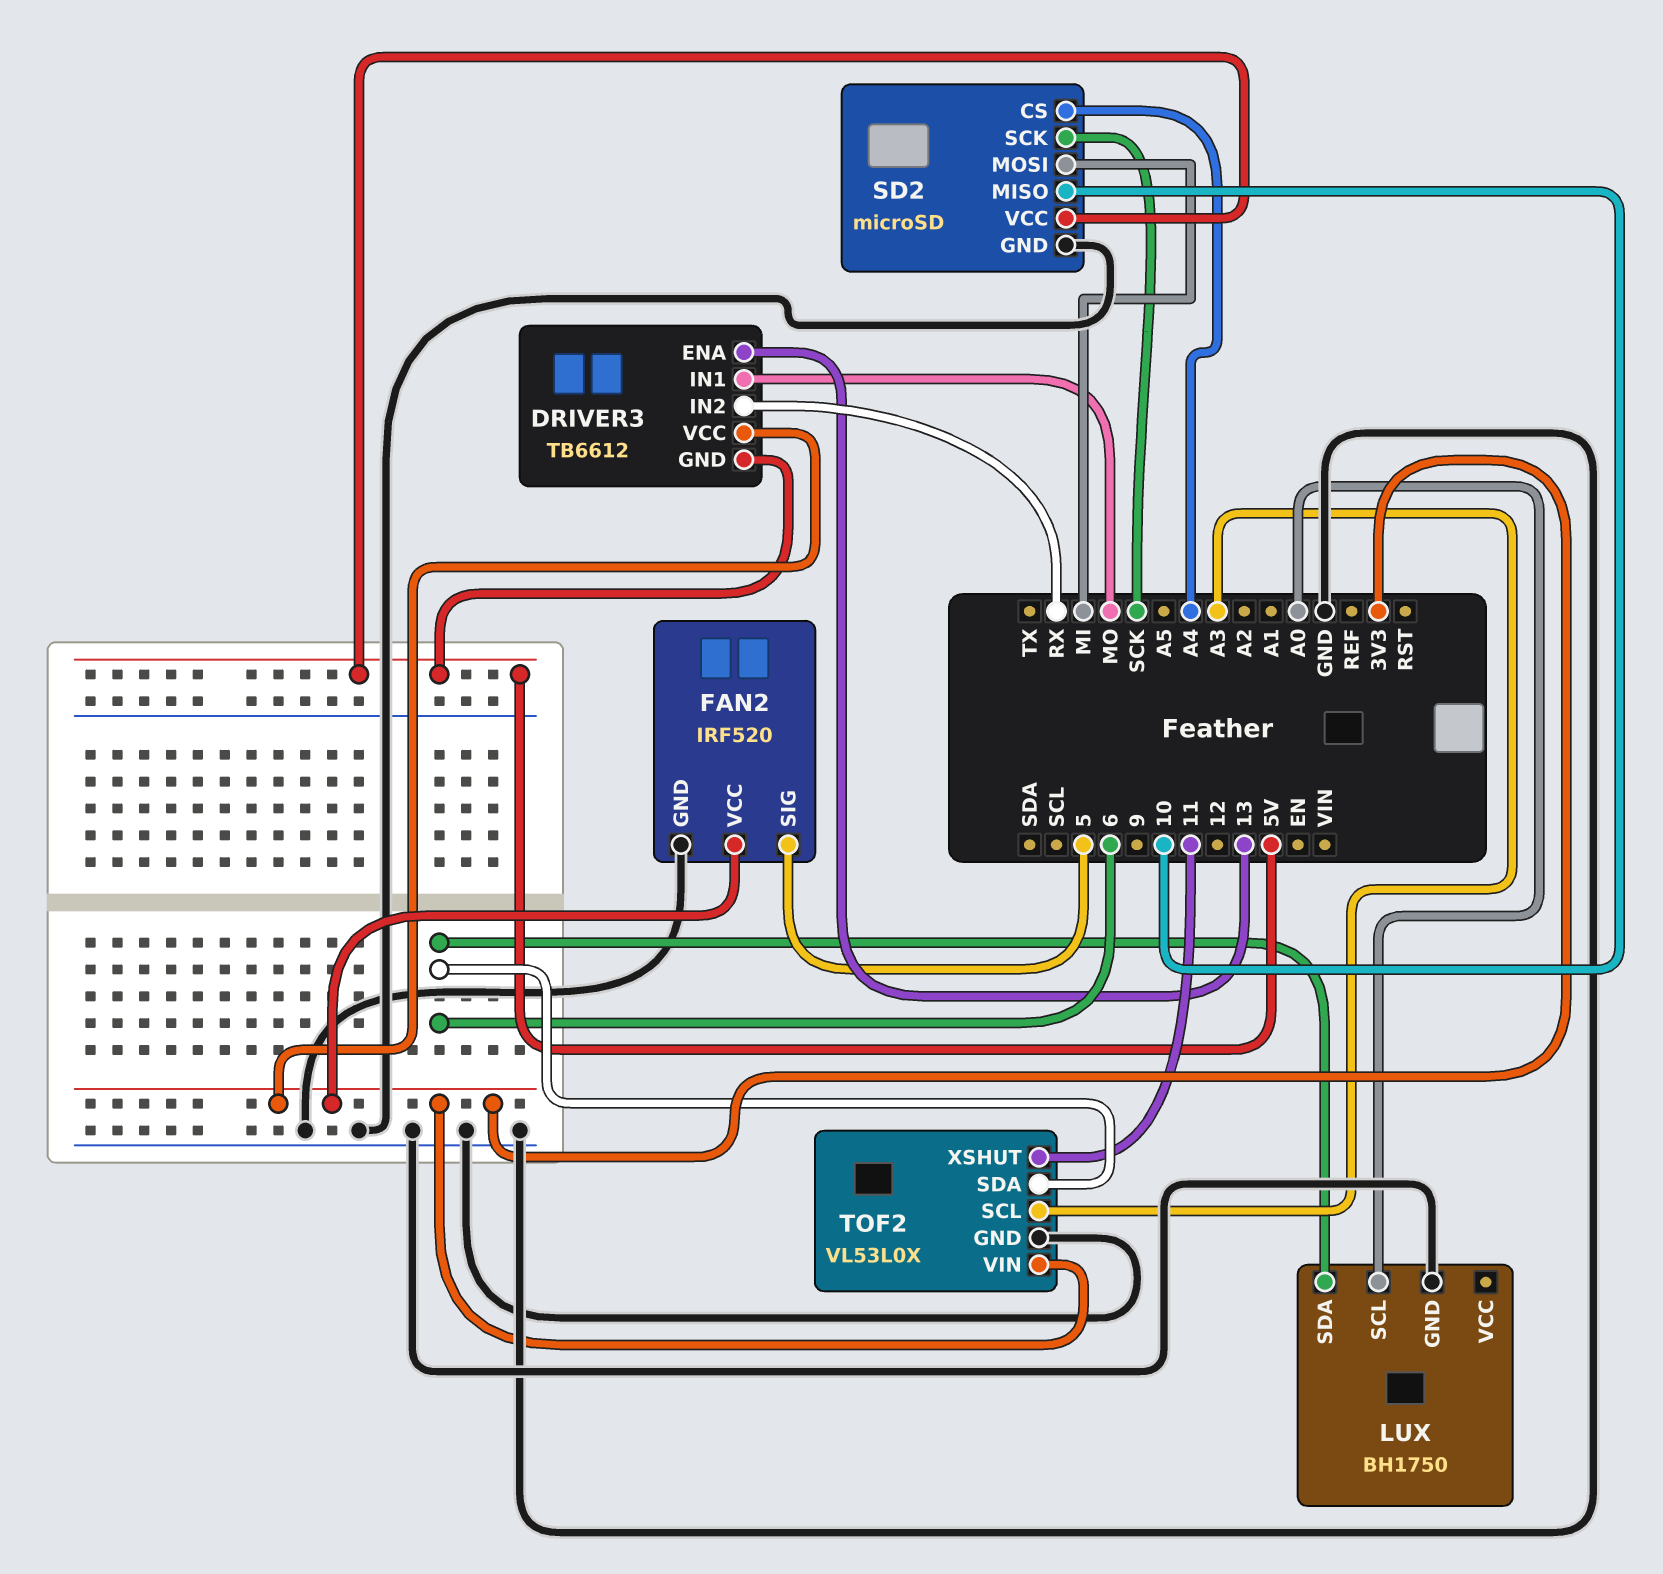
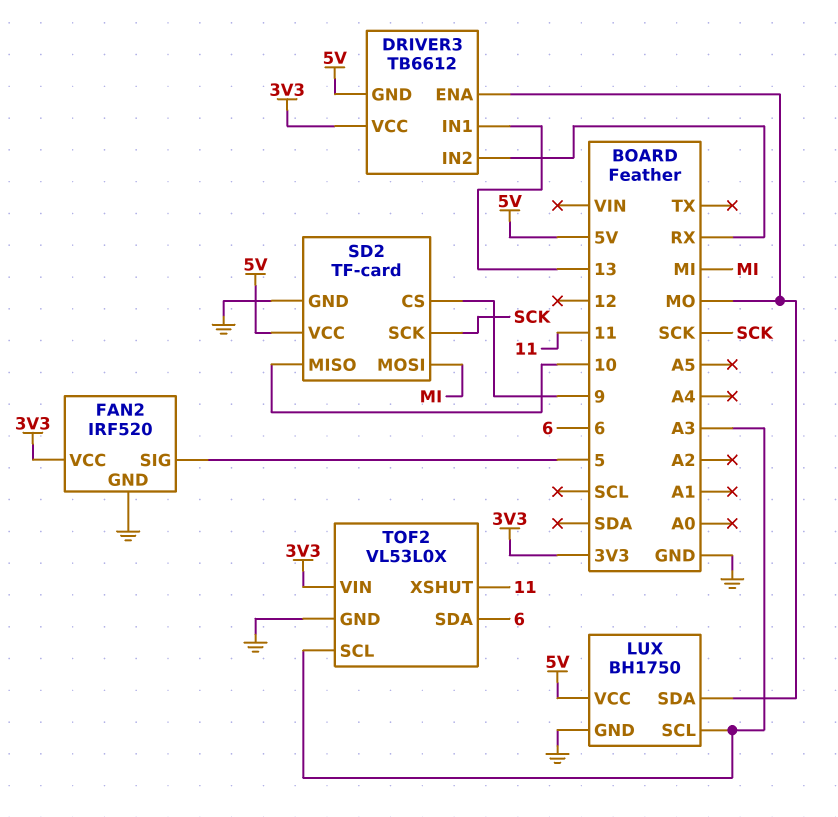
DRIVER3 pin ENA: 13 -> MO
DRIVER3 pin IN1: MO -> 13
LUX pin SCL: A0 -> A3
LUX pin SDA: 6 -> MO
LUX pin VCC: none -> 5V
SD2: microSD -> TF-card
SD2 pin CS: A4 -> 9

